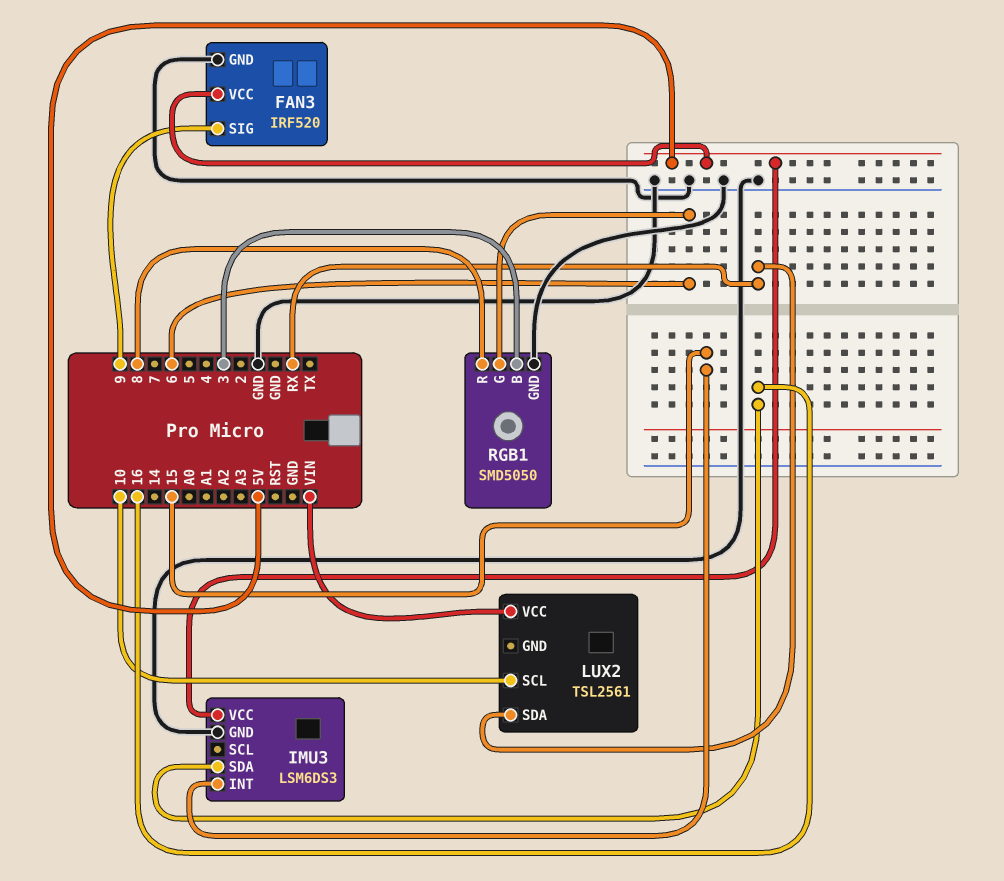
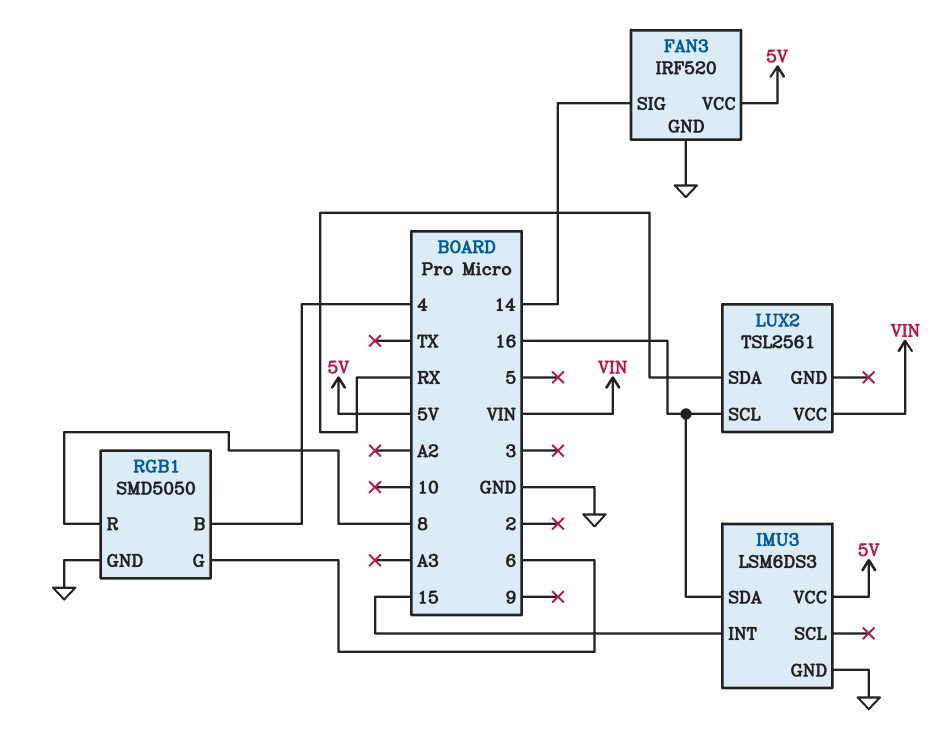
FAN3 pin SIG: 9 -> 14
LUX2 pin SCL: 10 -> 16
RGB1 pin B: 3 -> 4

